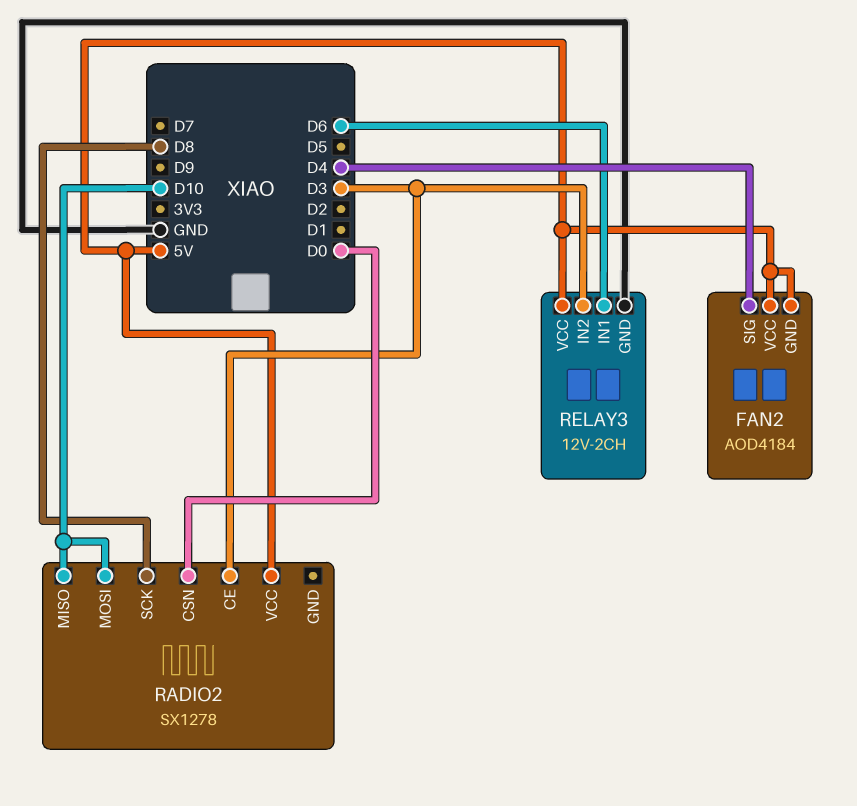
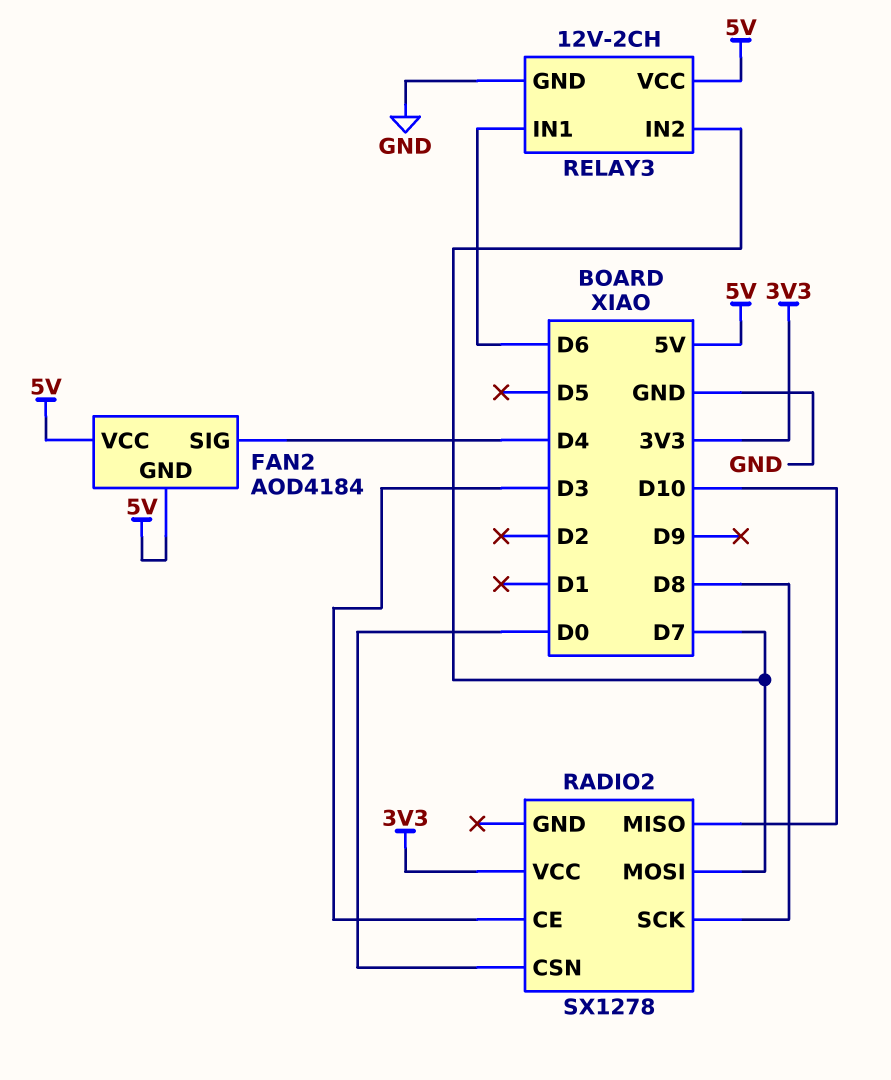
RADIO2 pin MOSI: D10 -> D7
RADIO2 pin VCC: 5V -> 3V3
RELAY3 pin IN2: D3 -> D7

